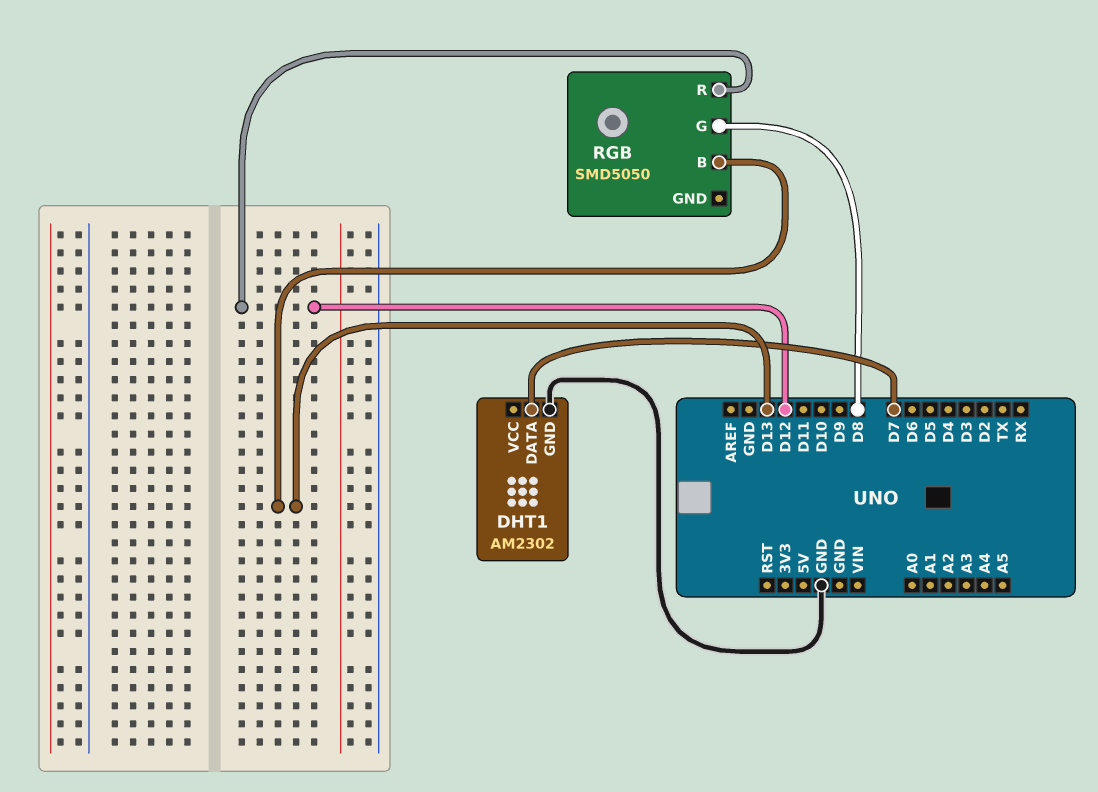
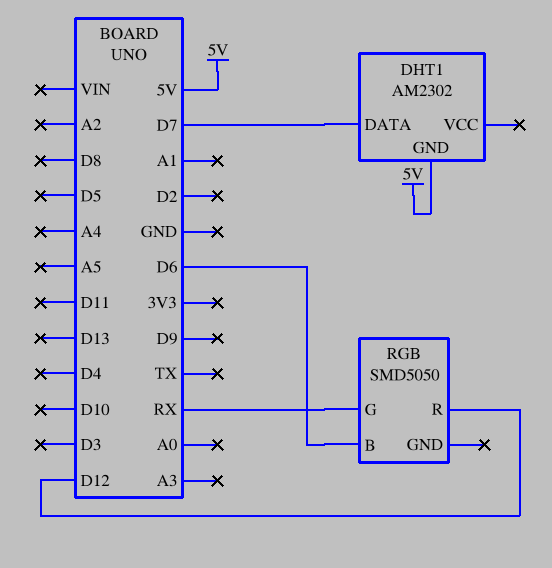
DHT1 pin GND: GND -> 5V
RGB pin B: D13 -> D6
RGB pin G: D8 -> RX

